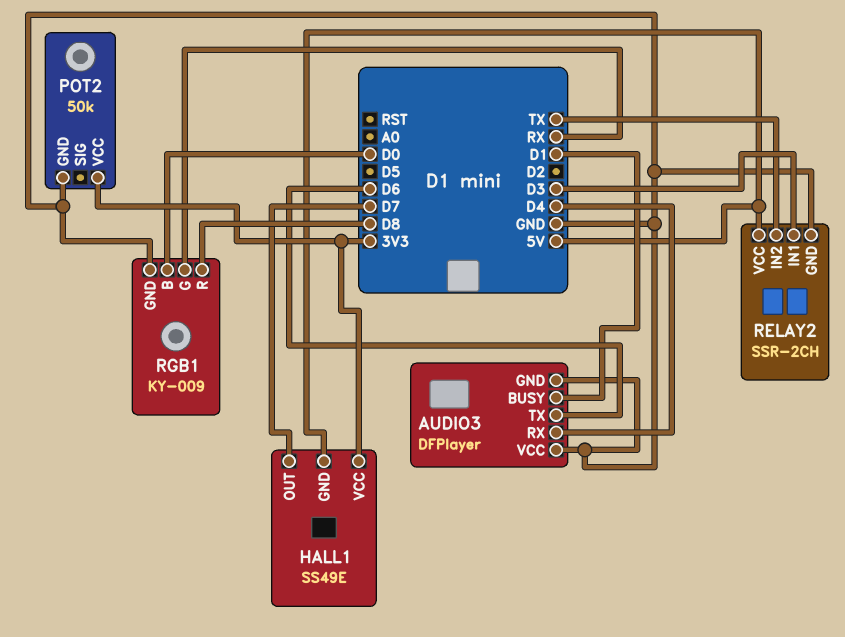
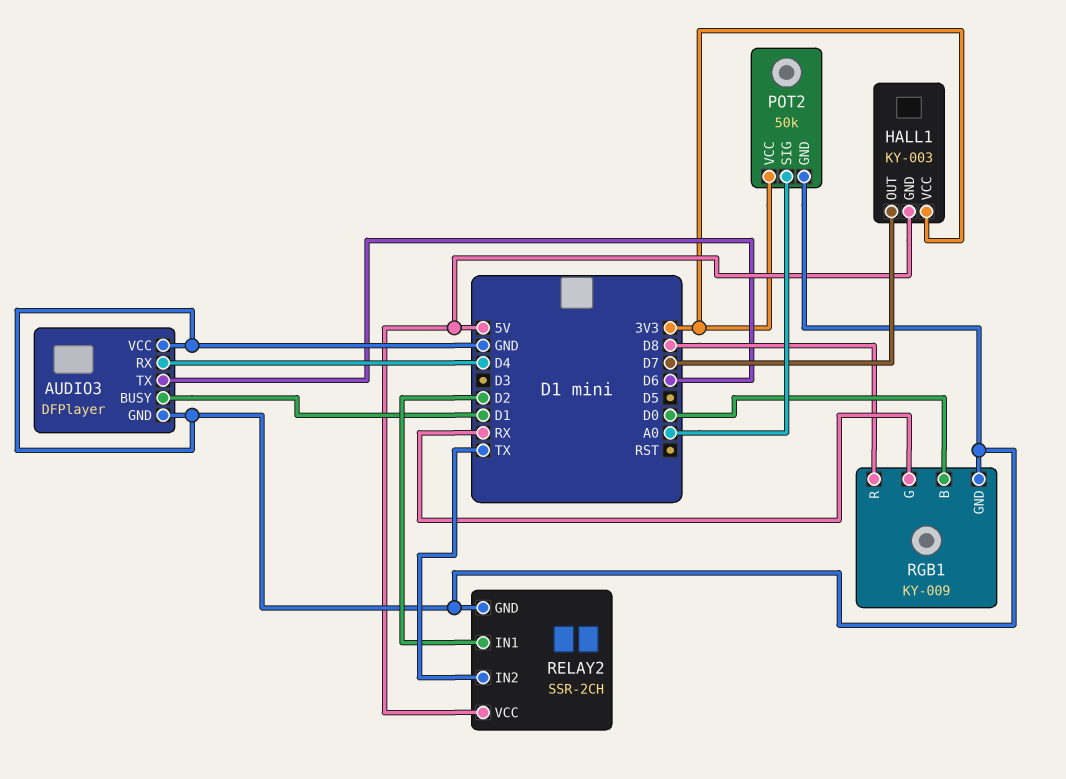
HALL1: SS49E -> KY-003
POT2 pin SIG: none -> A0
RELAY2 pin IN1: D3 -> D2

